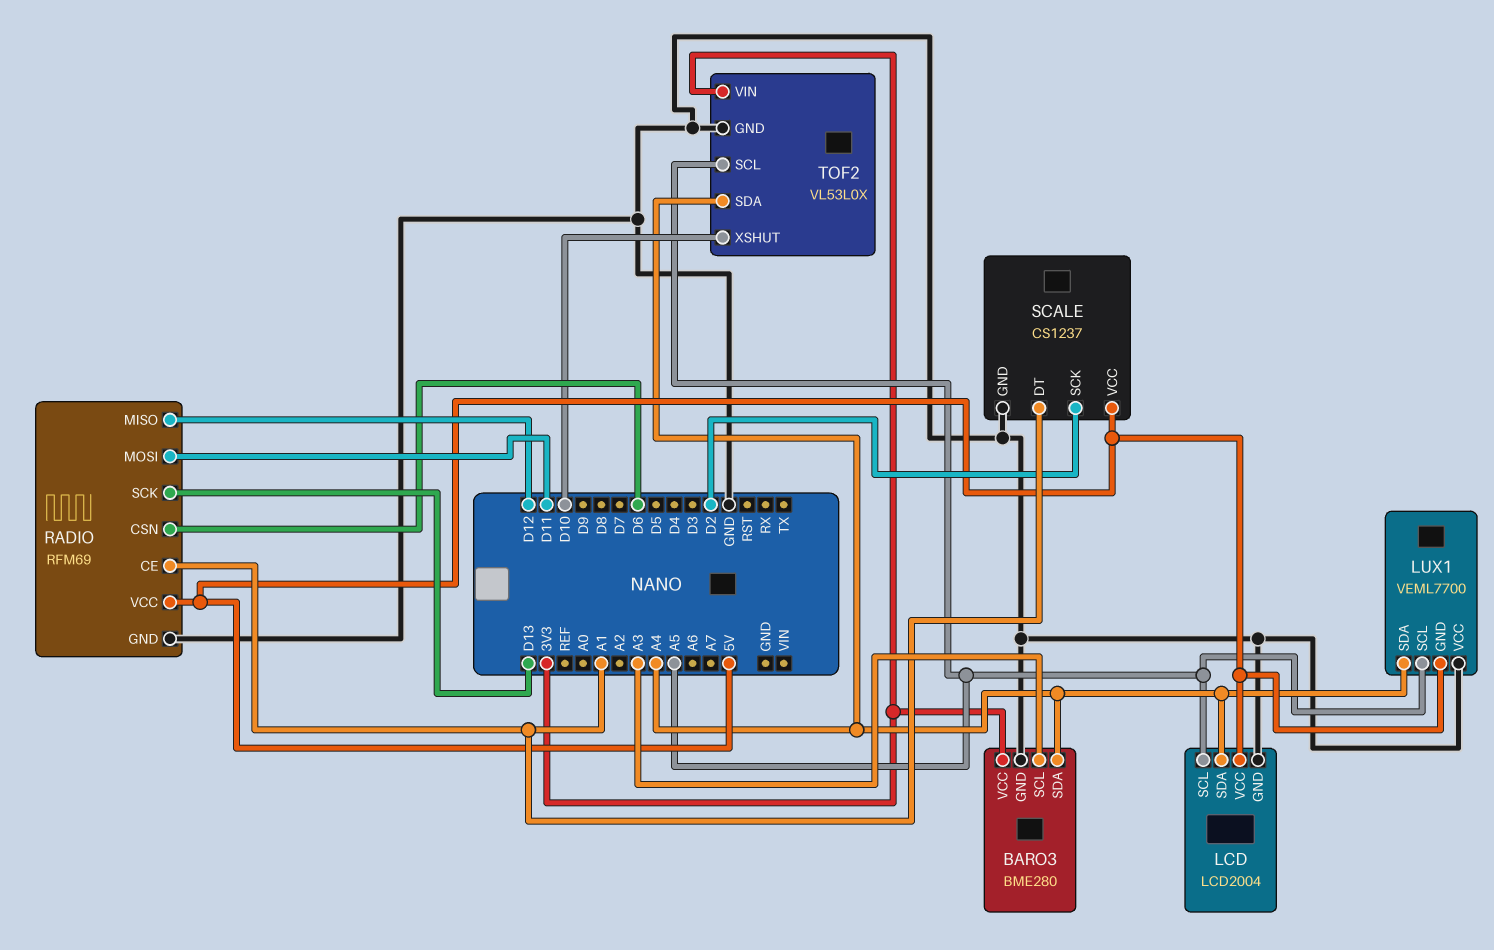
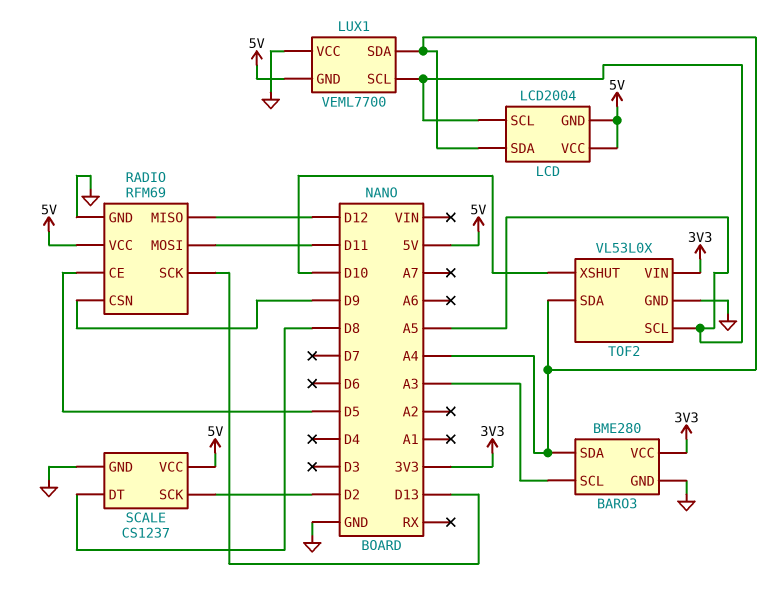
LCD pin GND: GND -> 5V
RADIO pin CE: A1 -> D5
RADIO pin CSN: D6 -> D9
SCALE pin DT: A1 -> D8

